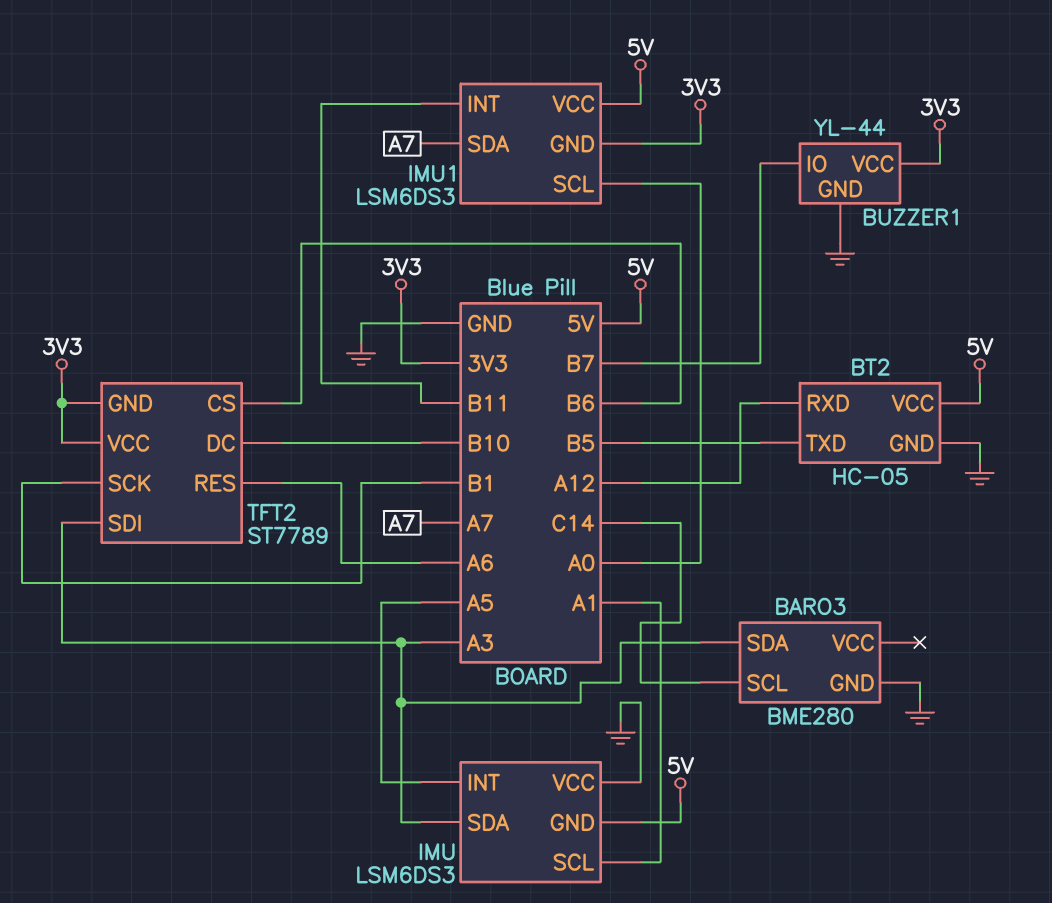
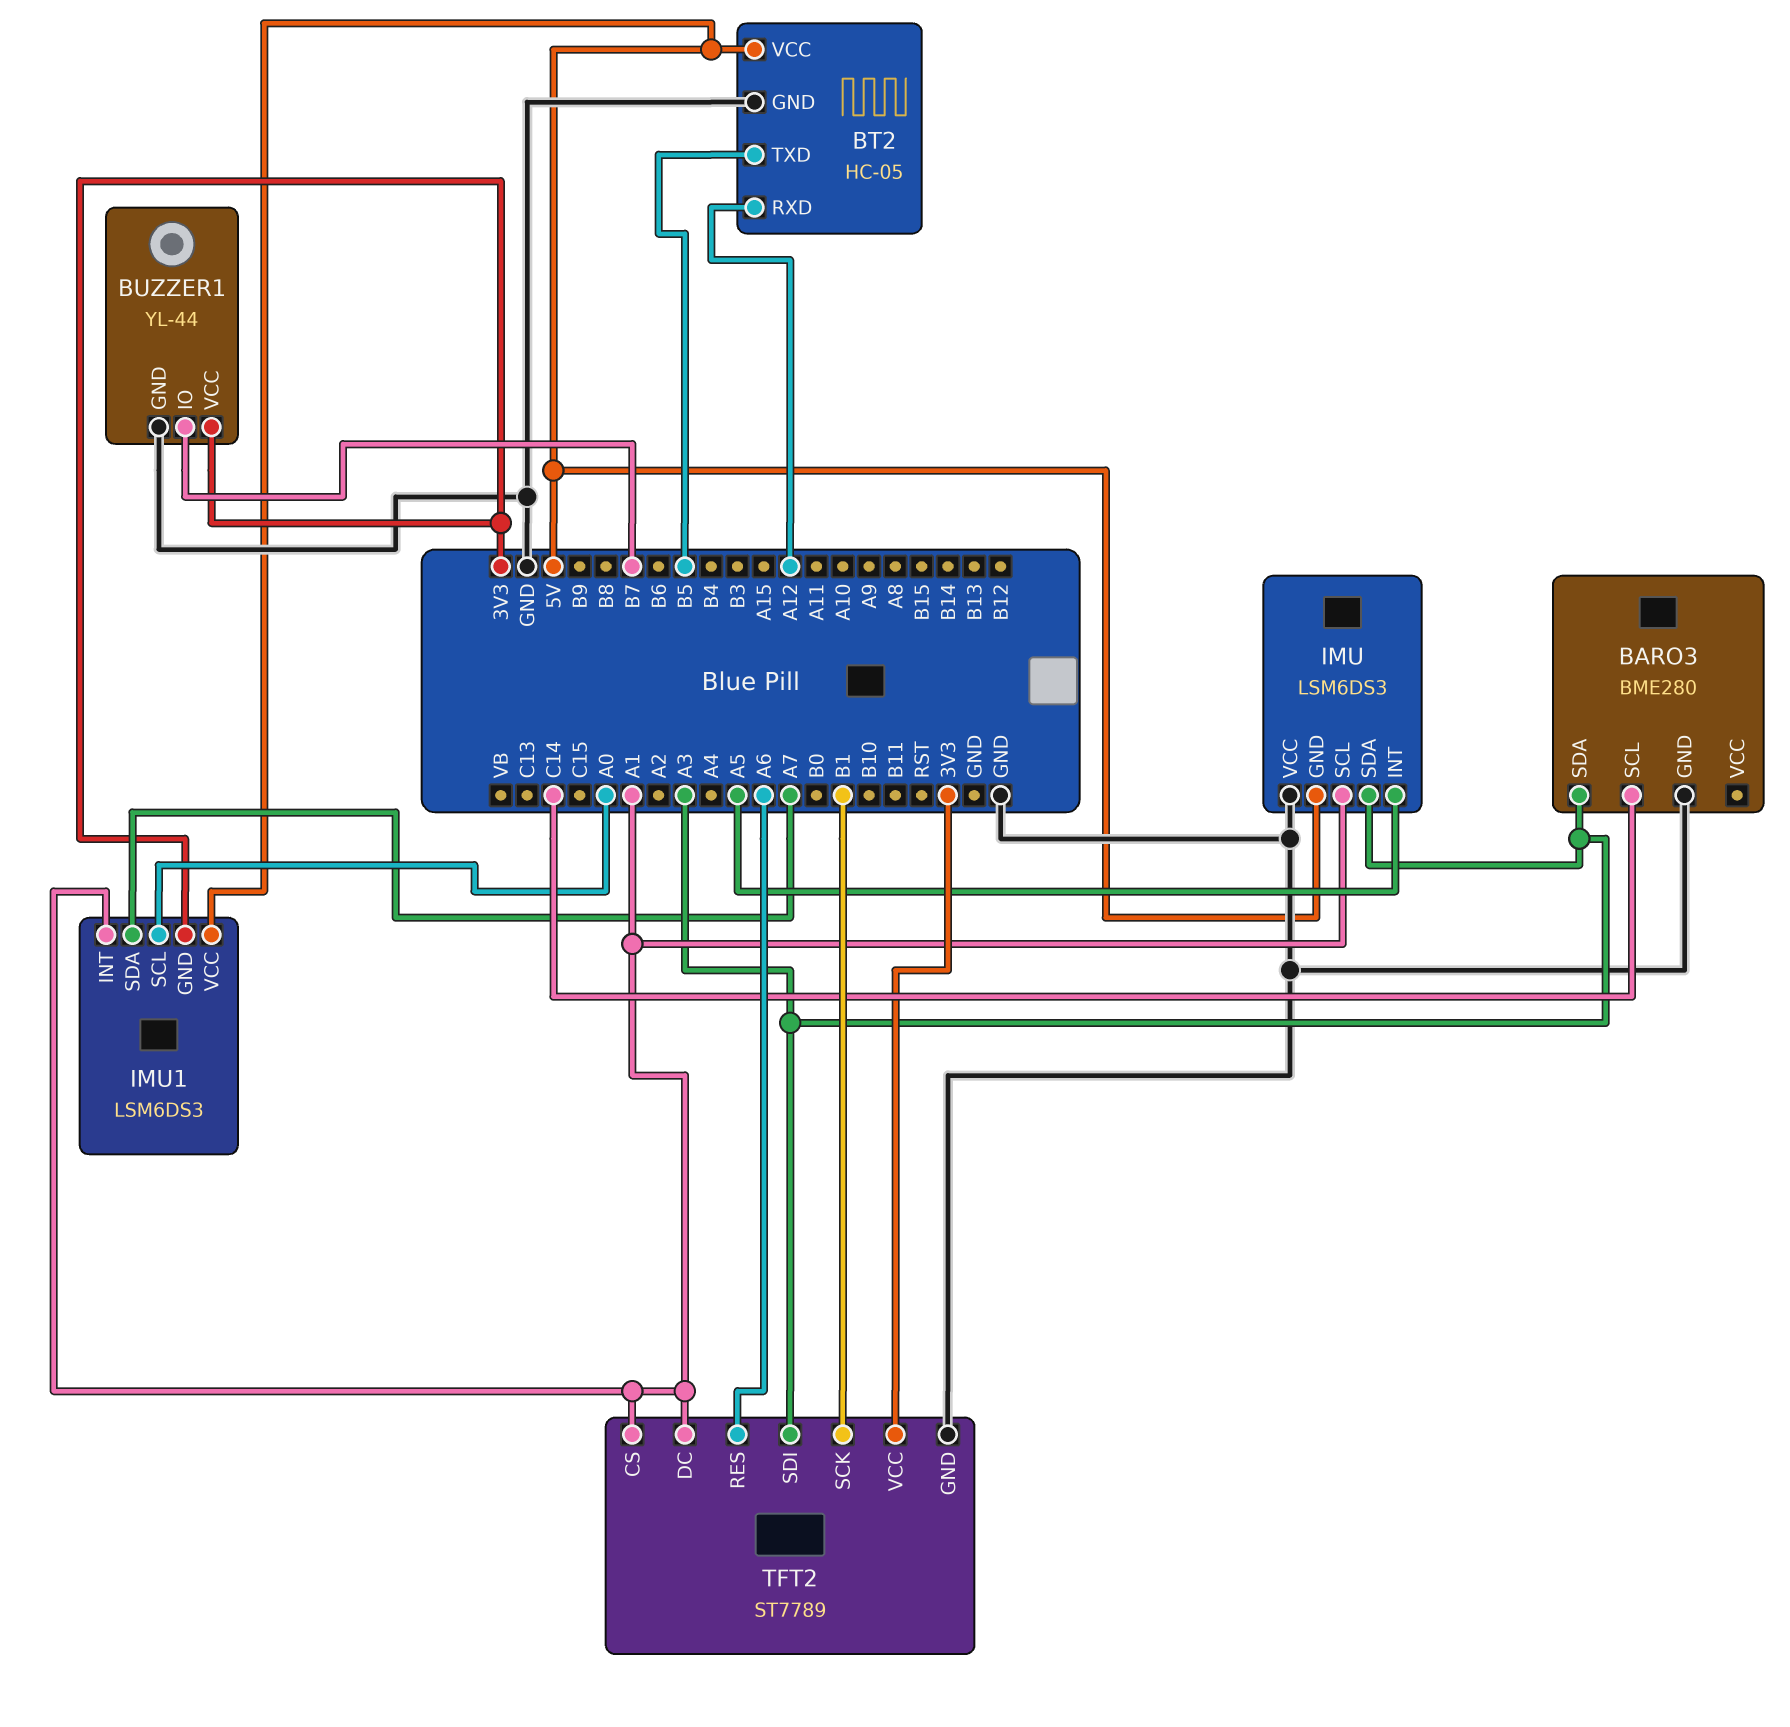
IMU1 pin INT: B11 -> A1
TFT2 pin CS: B6 -> A1
TFT2 pin DC: B10 -> A1
TFT2 pin GND: 3V3 -> GND

